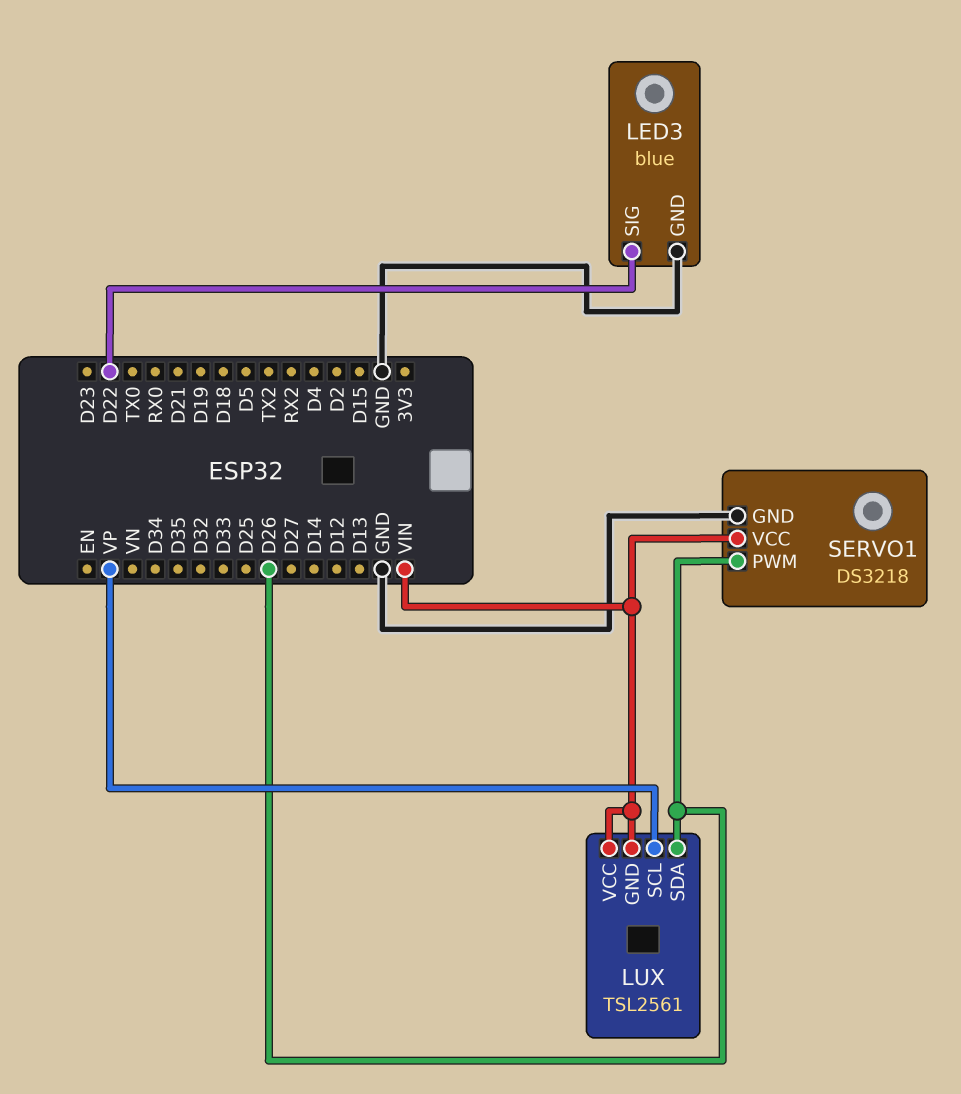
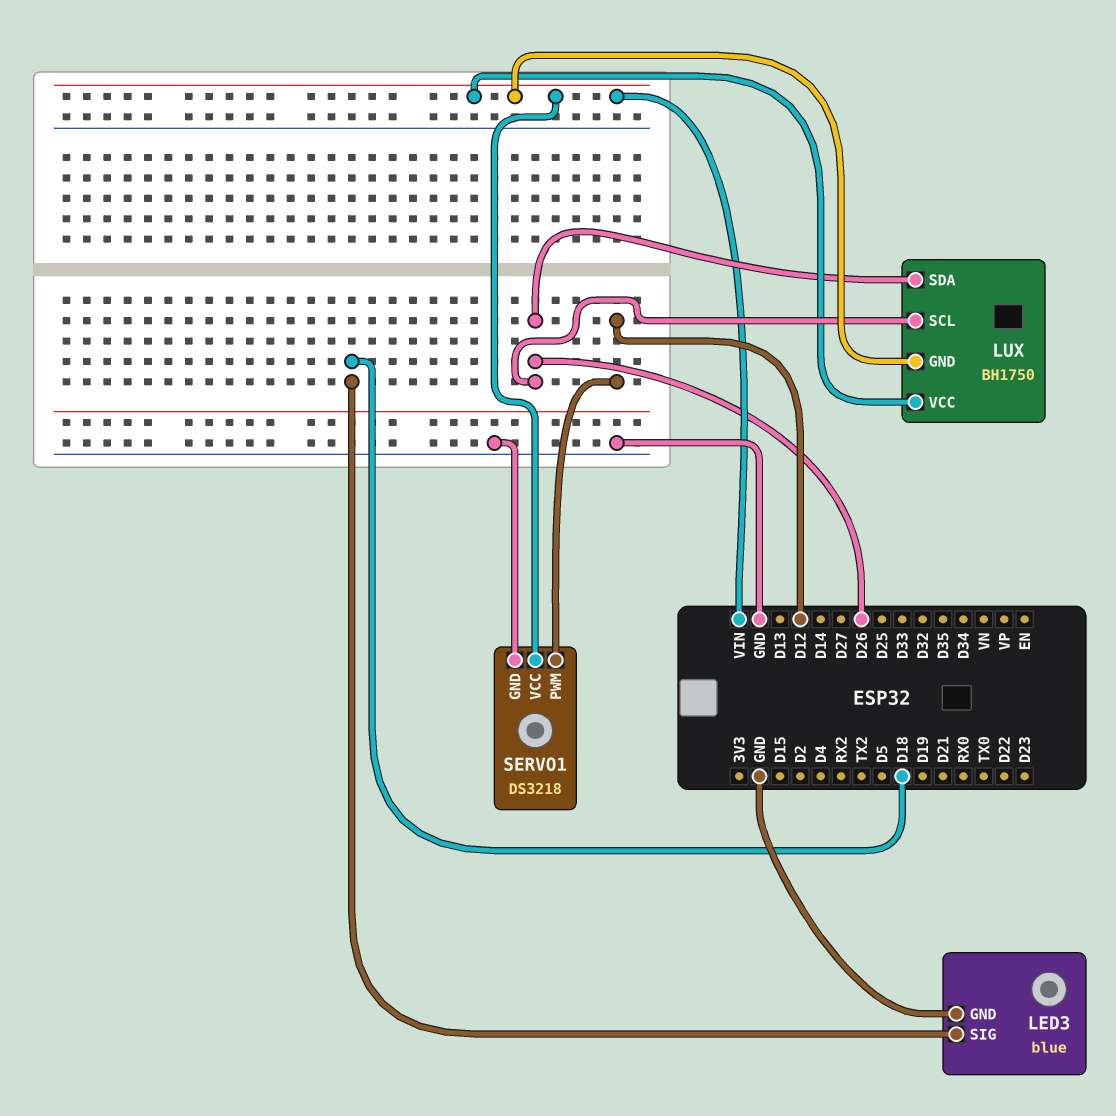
LED3 pin SIG: D22 -> D18
LUX: TSL2561 -> BH1750
LUX pin SCL: VP -> D26
SERVO1 pin PWM: D26 -> D12

